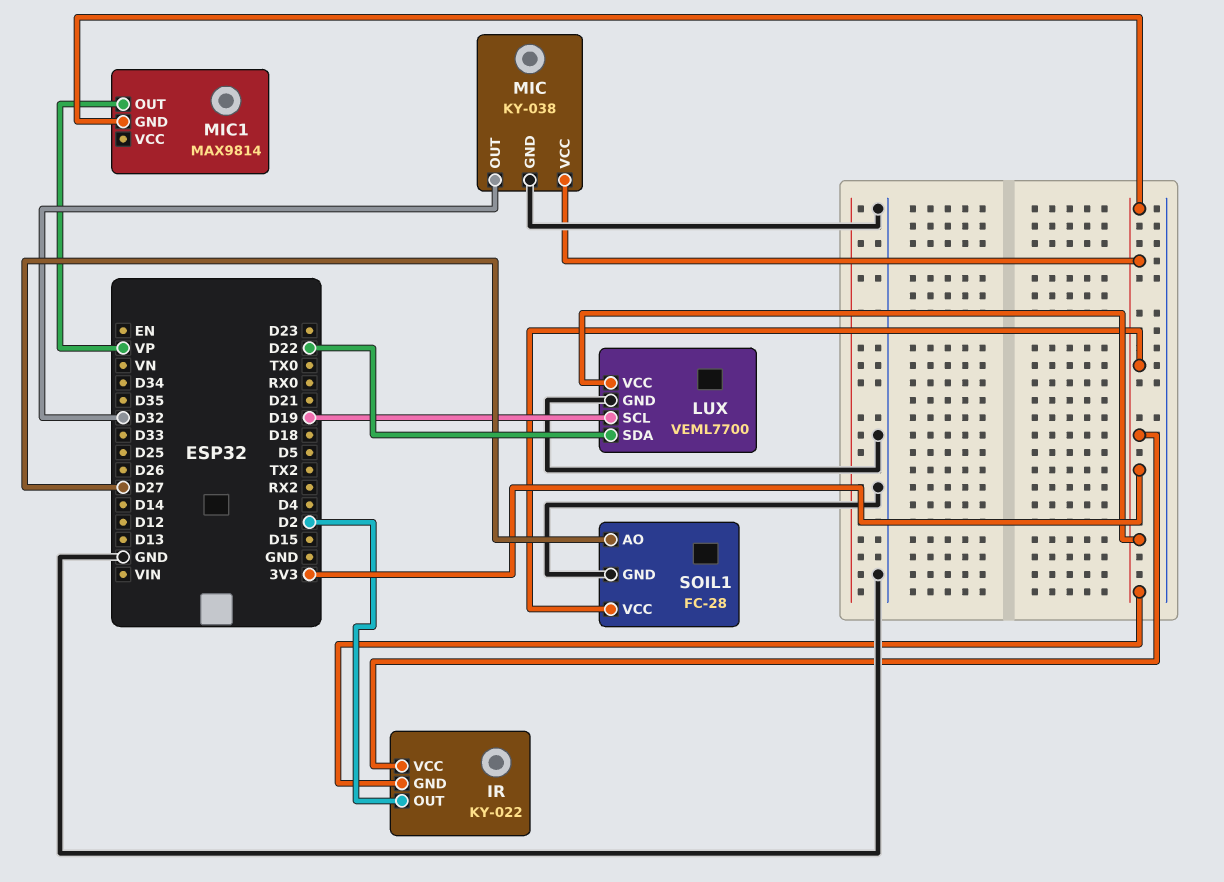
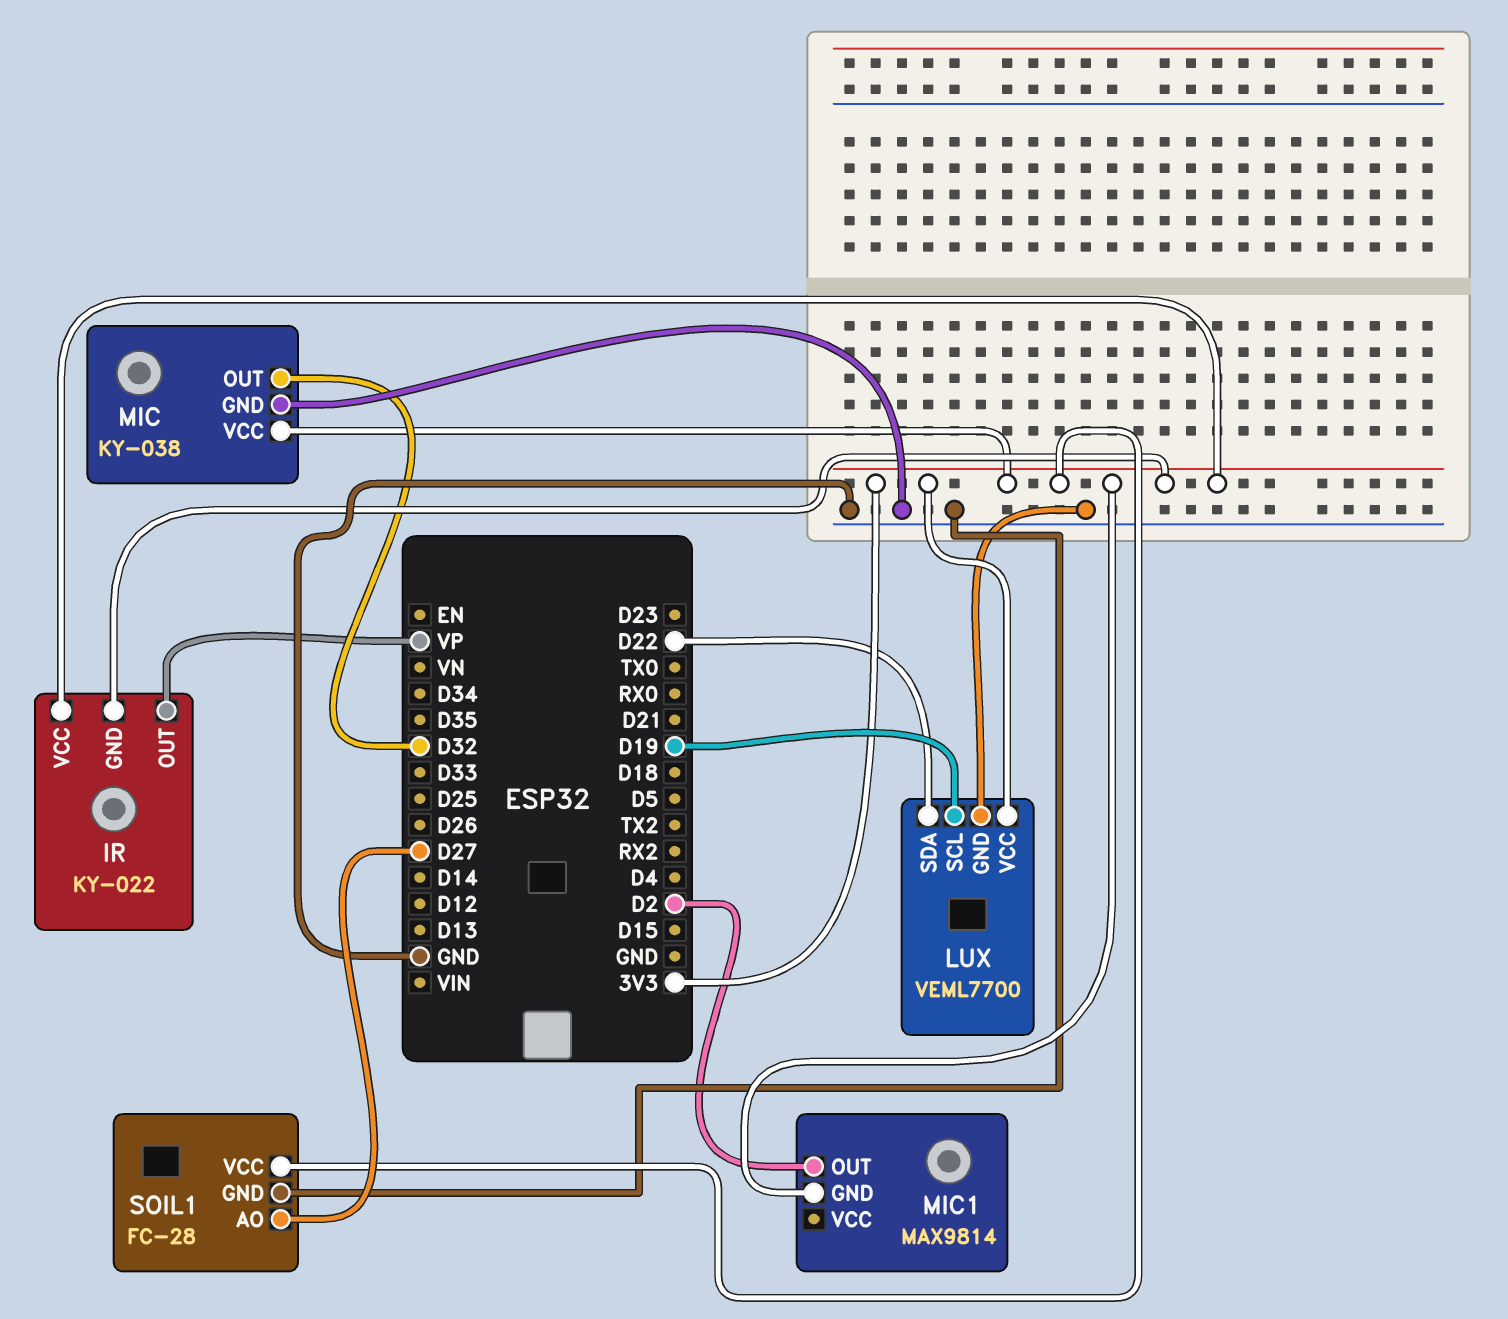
IR pin OUT: D2 -> VP
MIC1 pin OUT: VP -> D2

